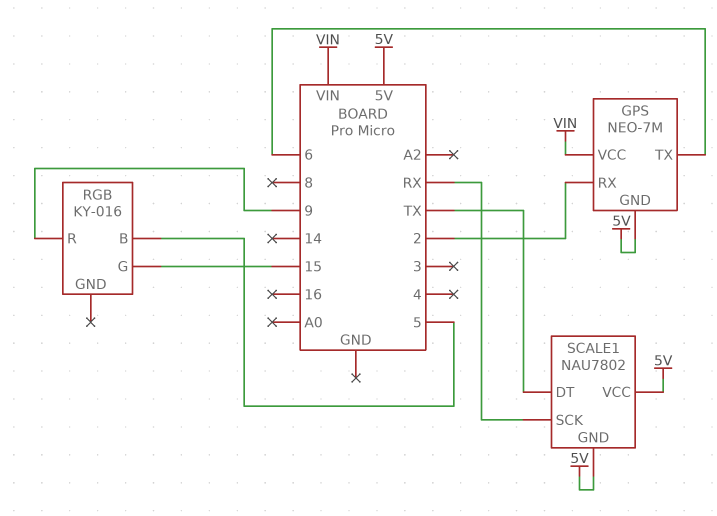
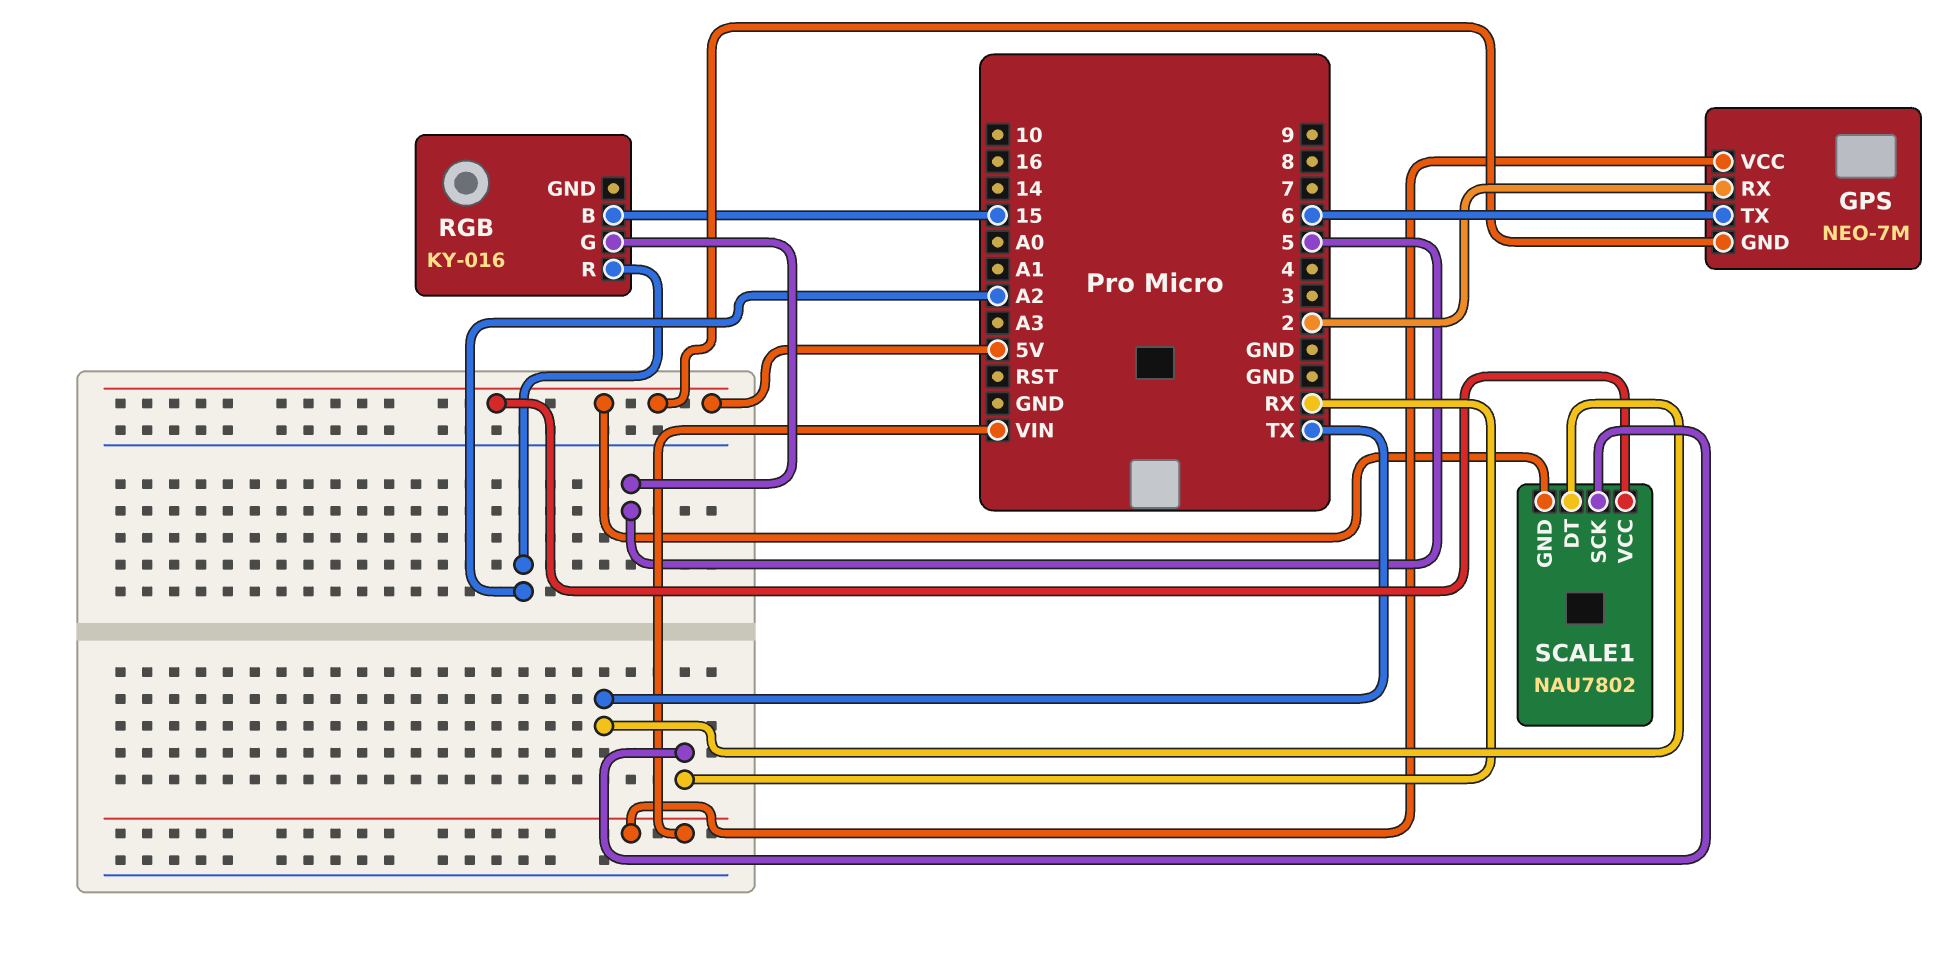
RGB pin B: 5 -> 15
RGB pin G: 15 -> 5
RGB pin R: 9 -> A2

